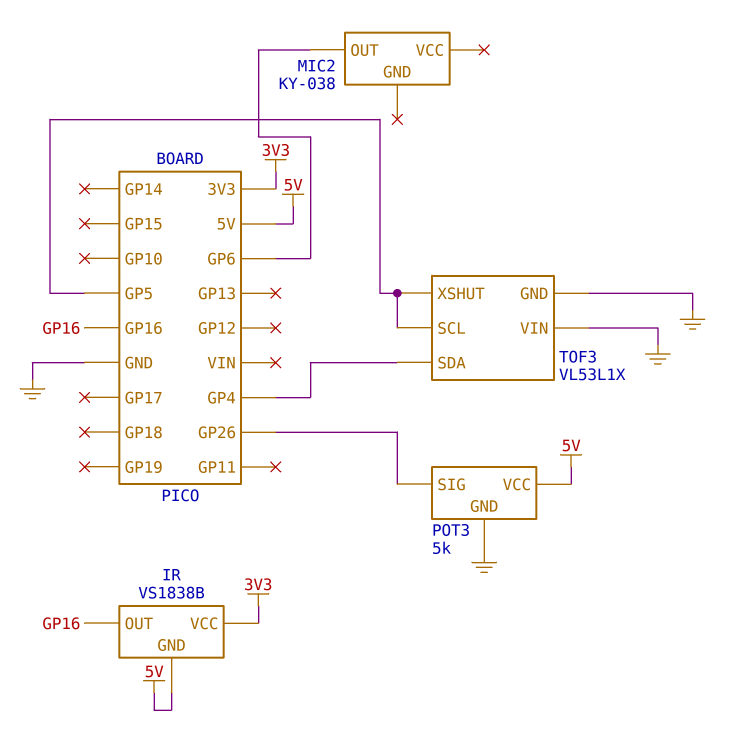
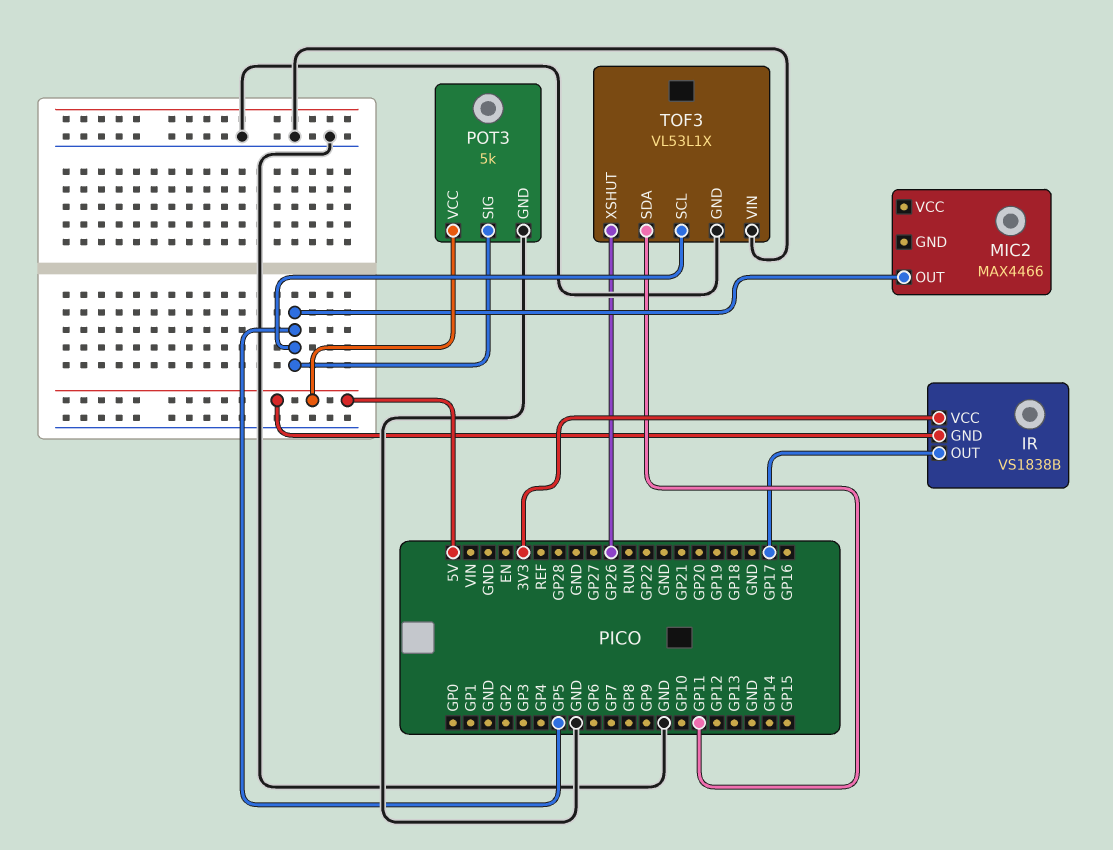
IR pin OUT: GP16 -> GP17
MIC2: KY-038 -> MAX4466
MIC2 pin OUT: GP6 -> GP5
POT3 pin SIG: GP26 -> GP5
TOF3 pin SDA: GP4 -> GP11
TOF3 pin XSHUT: GP5 -> GP26

